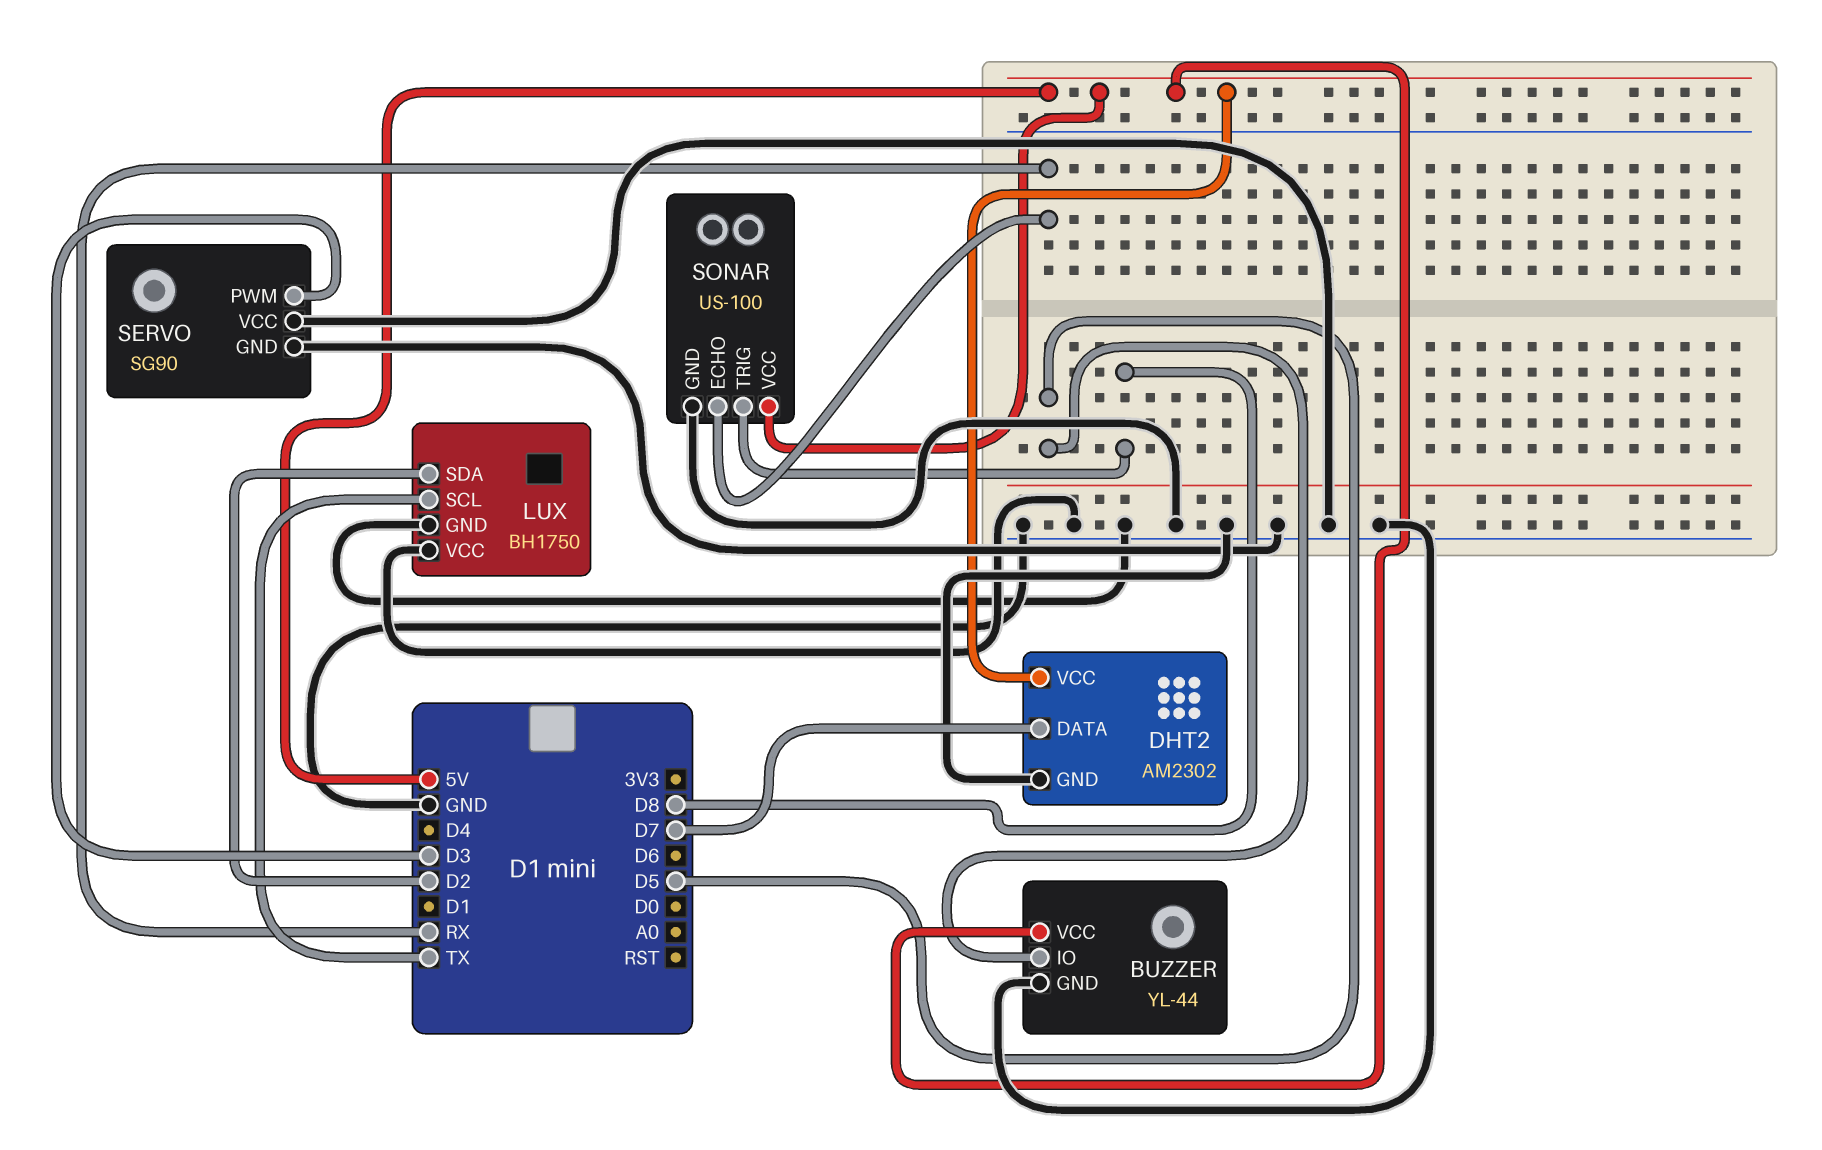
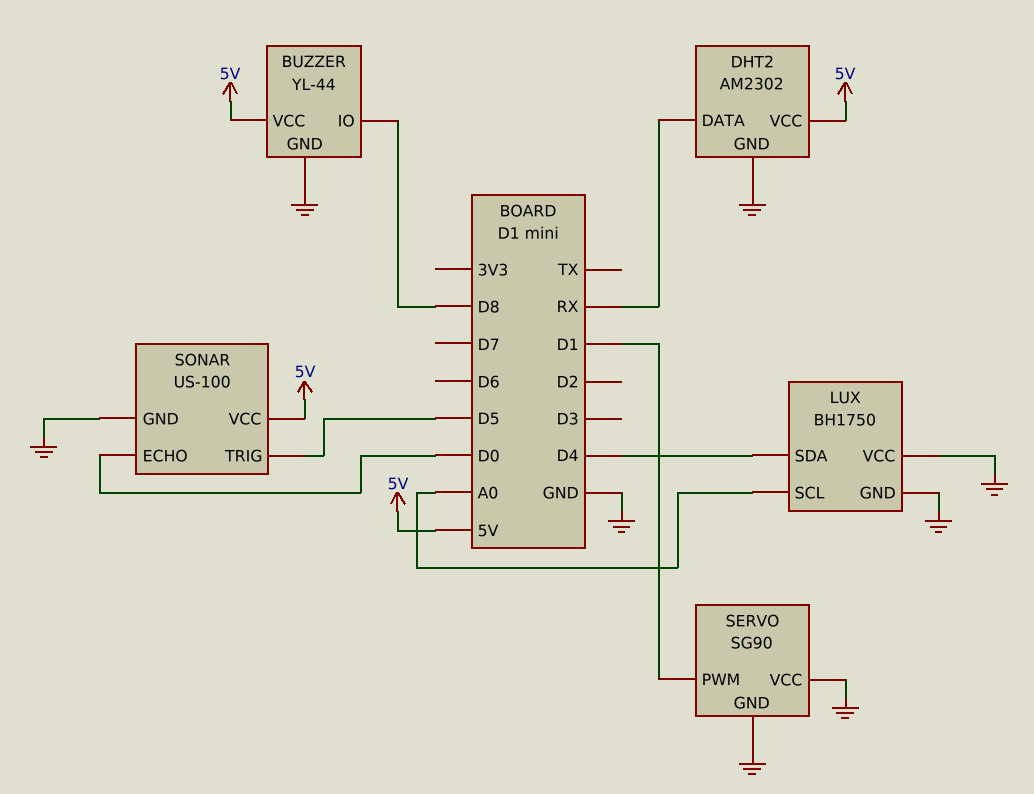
BUZZER pin IO: D5 -> D8
DHT2 pin DATA: D7 -> RX
LUX pin SCL: TX -> A0
LUX pin SDA: D2 -> D4
SERVO pin PWM: D3 -> D1
SONAR pin ECHO: RX -> D0
SONAR pin TRIG: D8 -> D5

